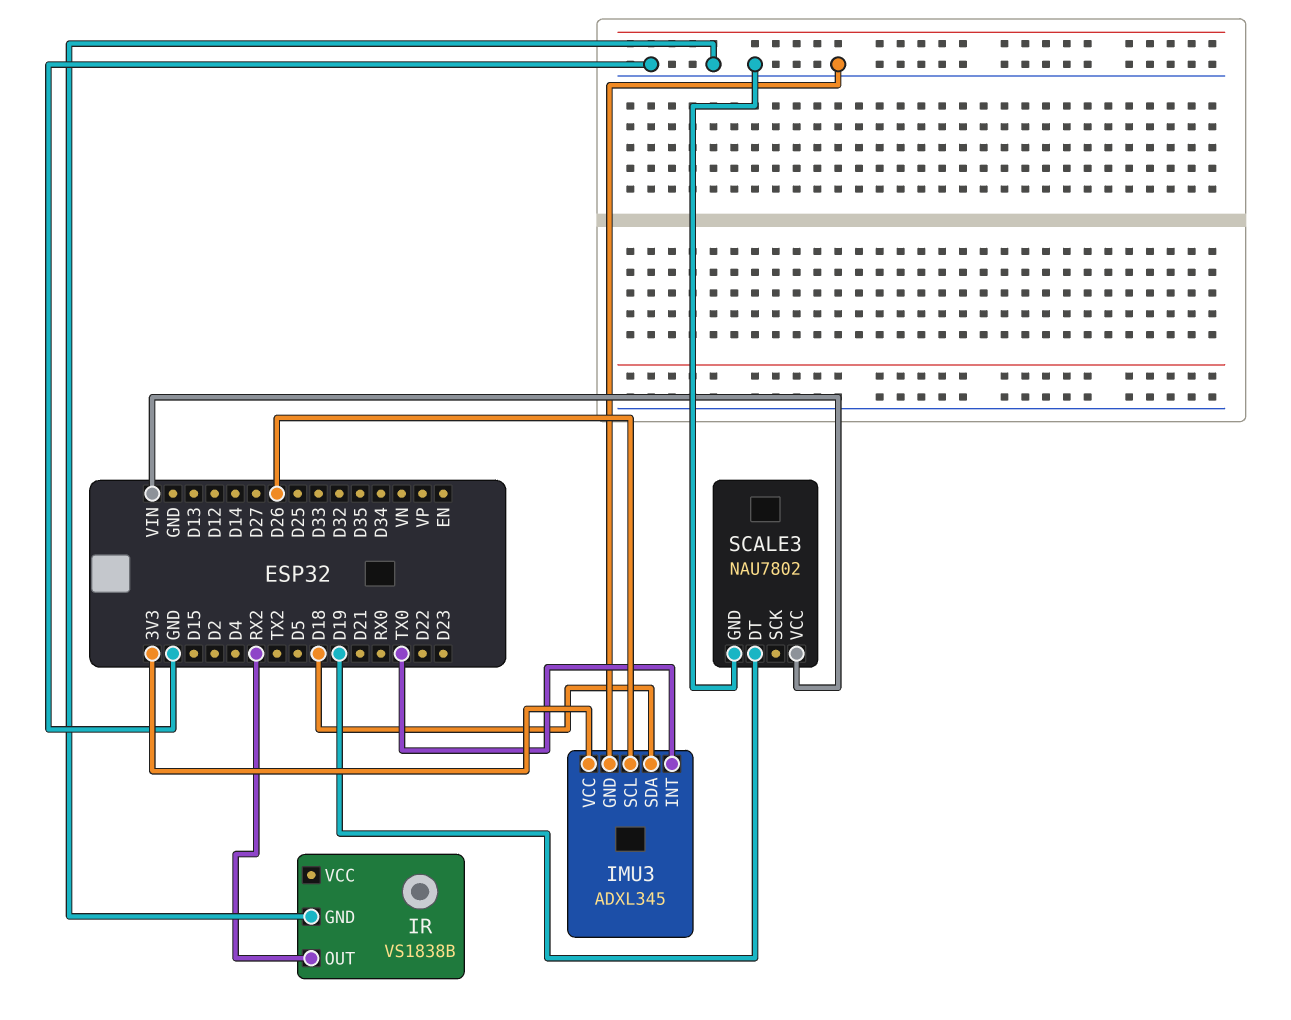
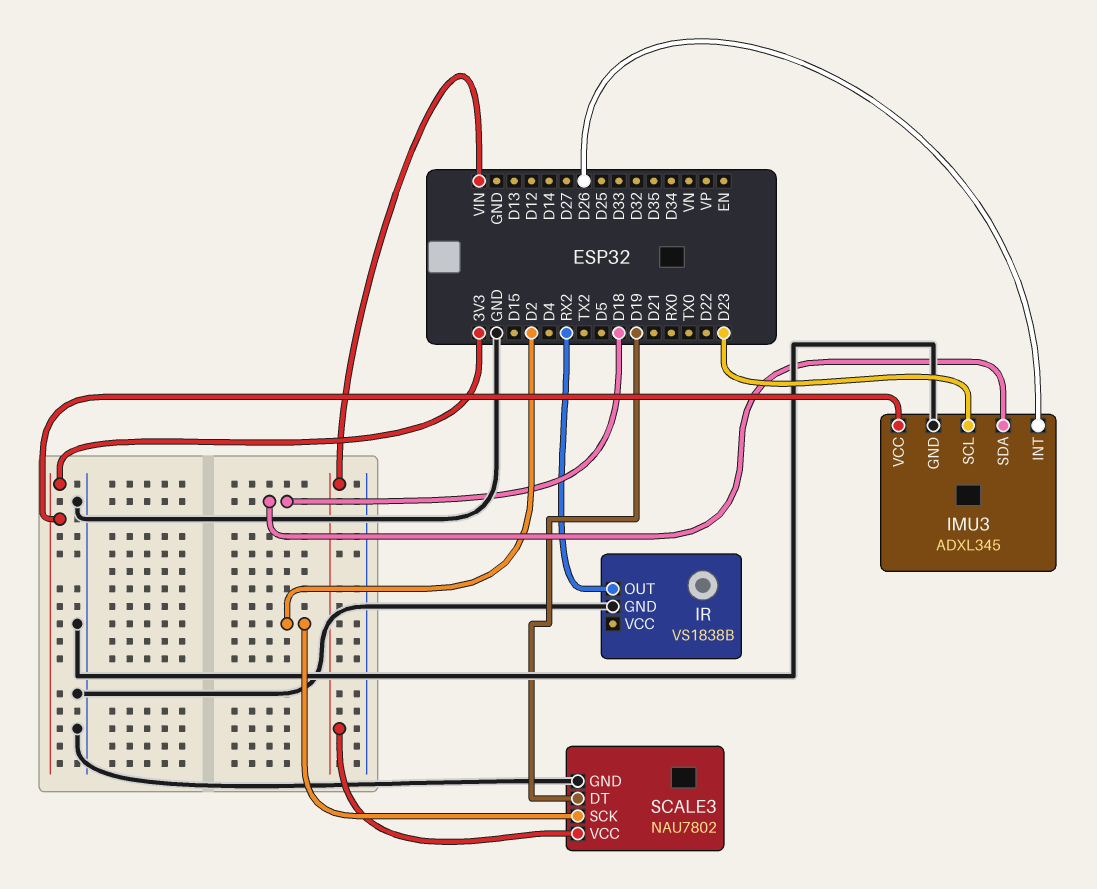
IMU3 pin INT: TX0 -> D26
IMU3 pin SCL: D26 -> D23
SCALE3 pin SCK: none -> D2

